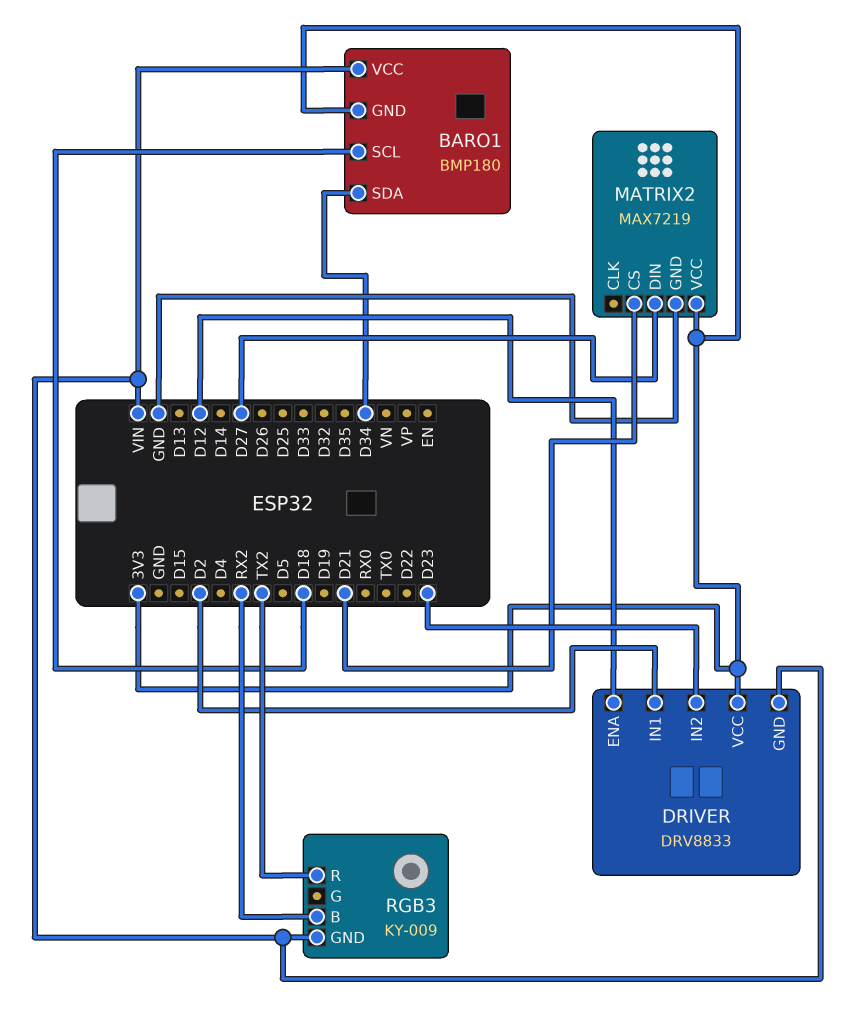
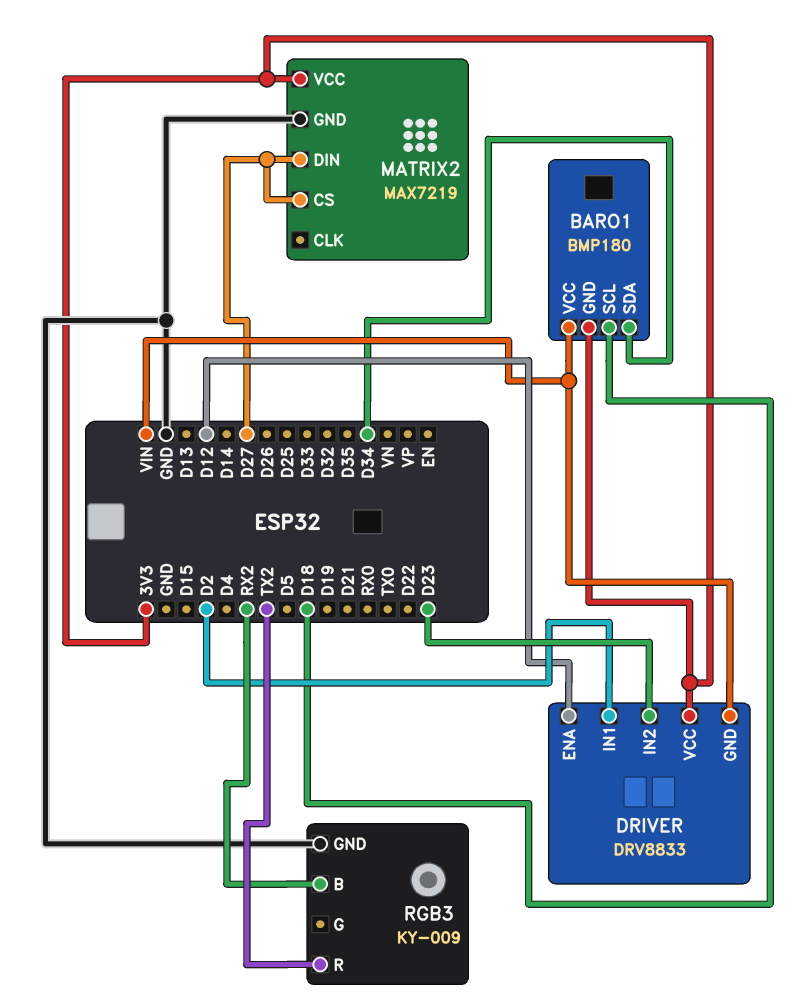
MATRIX2 pin CS: D21 -> D27
RGB3 pin GND: VIN -> GND

